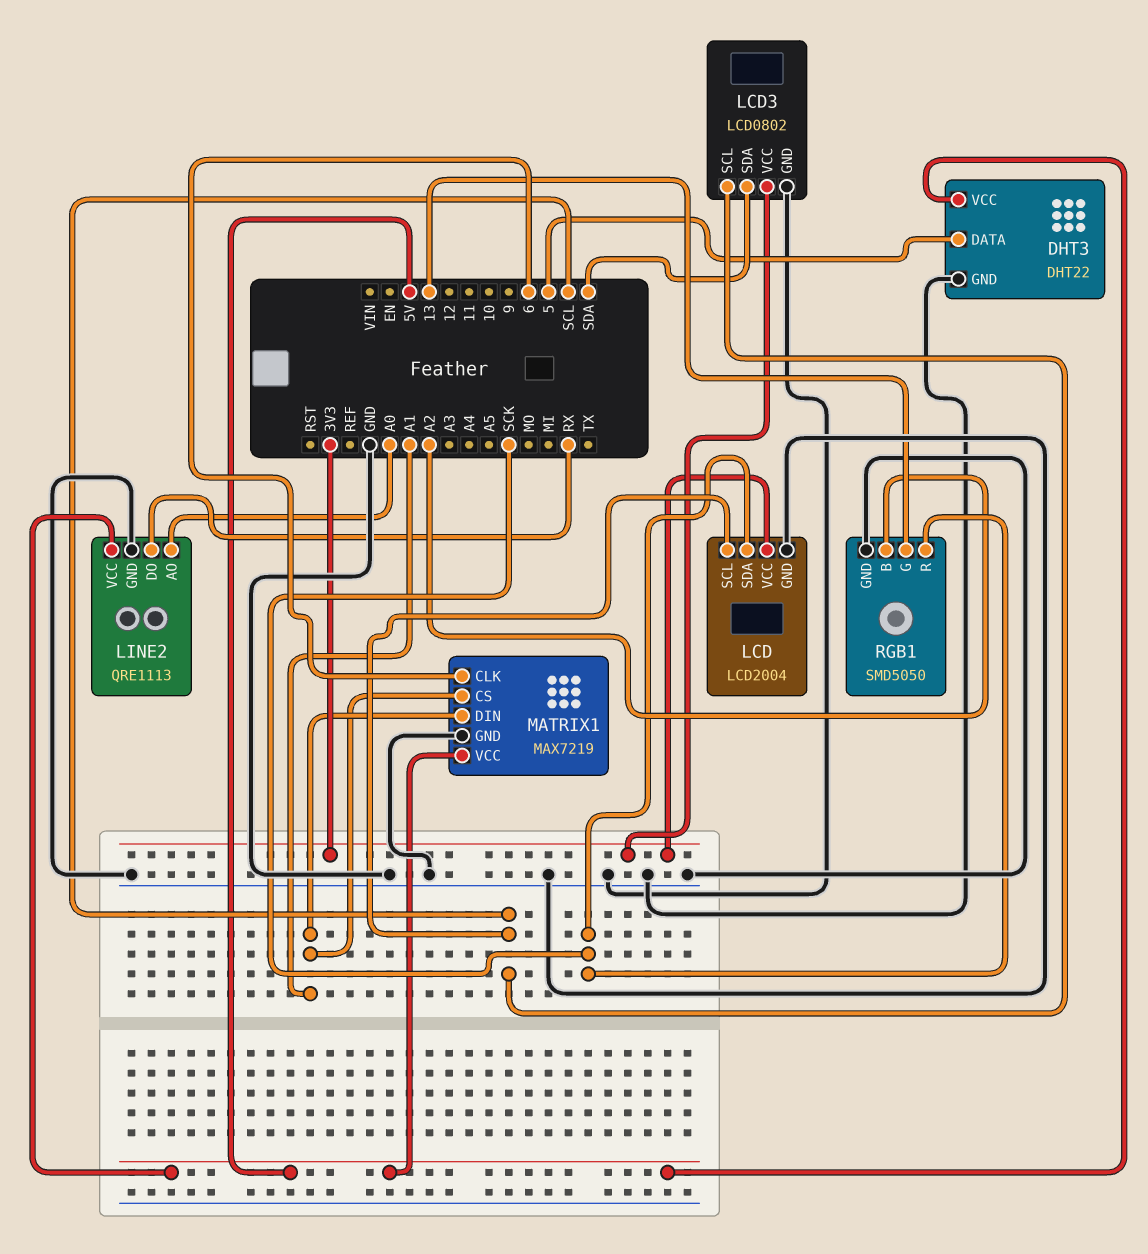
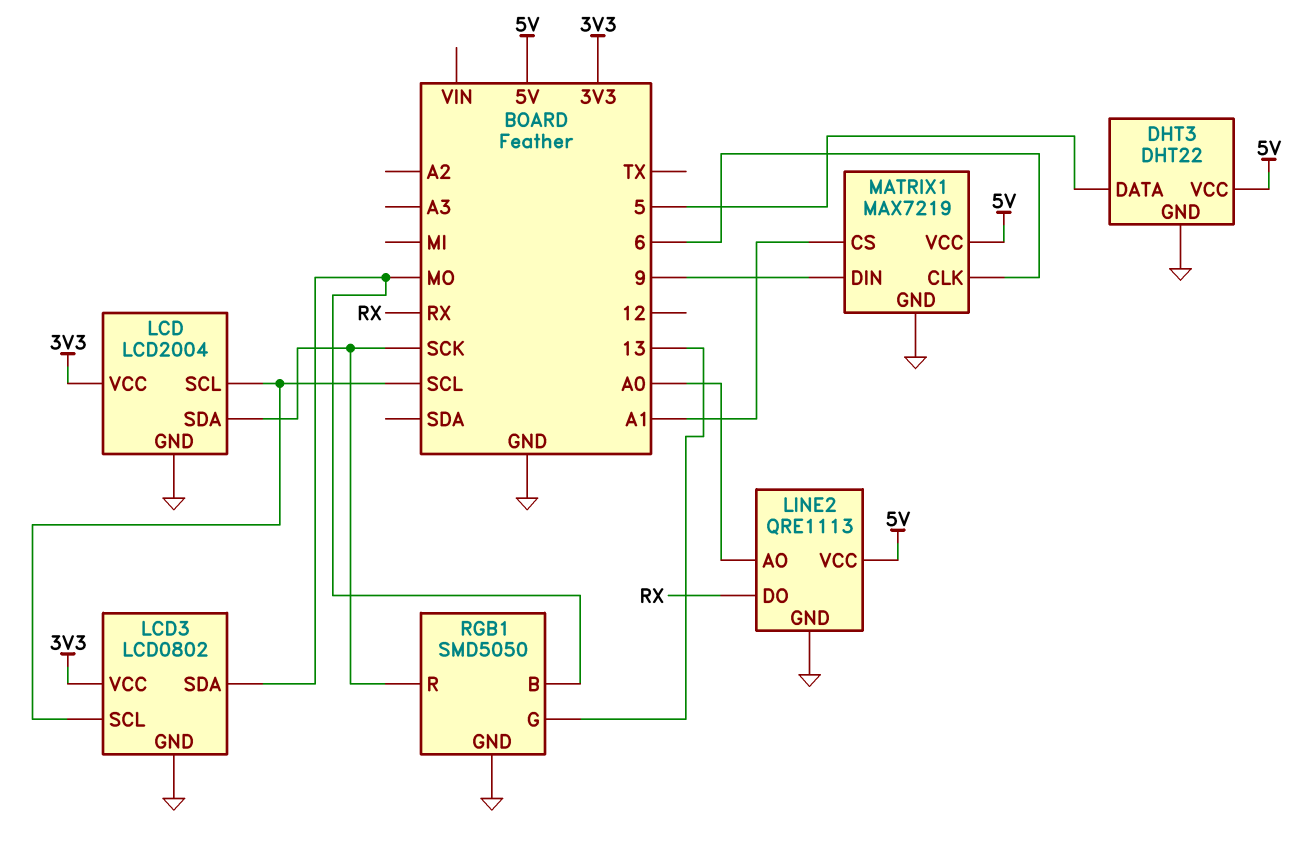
LCD3 pin SDA: SDA -> MO
MATRIX1 pin DIN: A1 -> 9
RGB1 pin B: A2 -> MO

